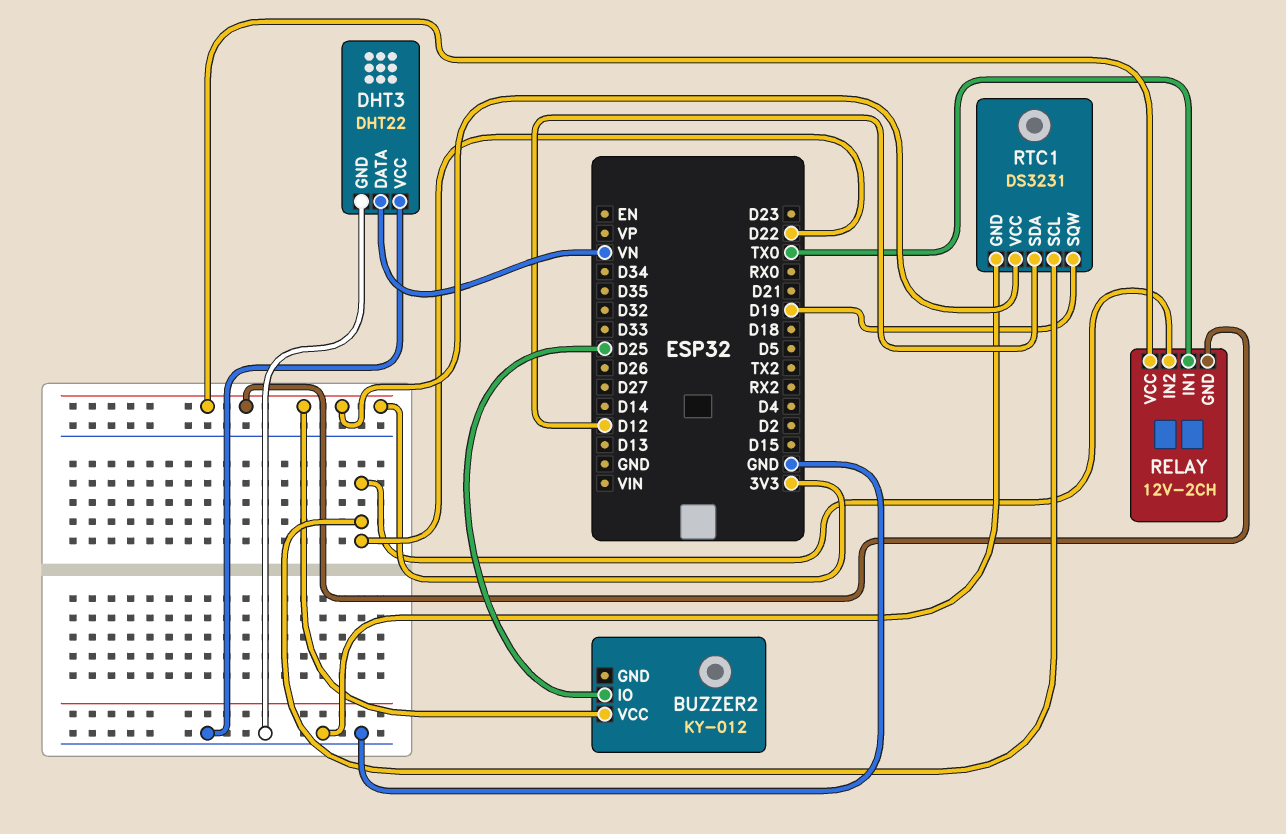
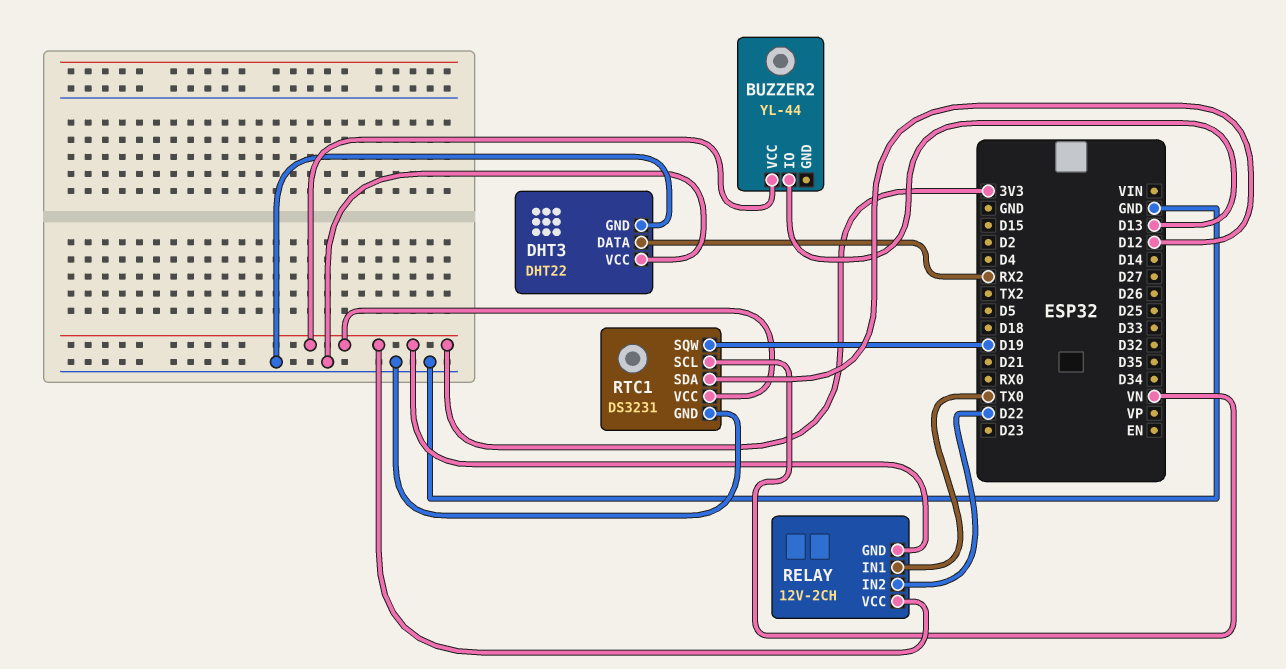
BUZZER2: KY-012 -> YL-44
BUZZER2 pin IO: D25 -> D13
DHT3 pin DATA: VN -> RX2
RTC1 pin SCL: D22 -> VN

